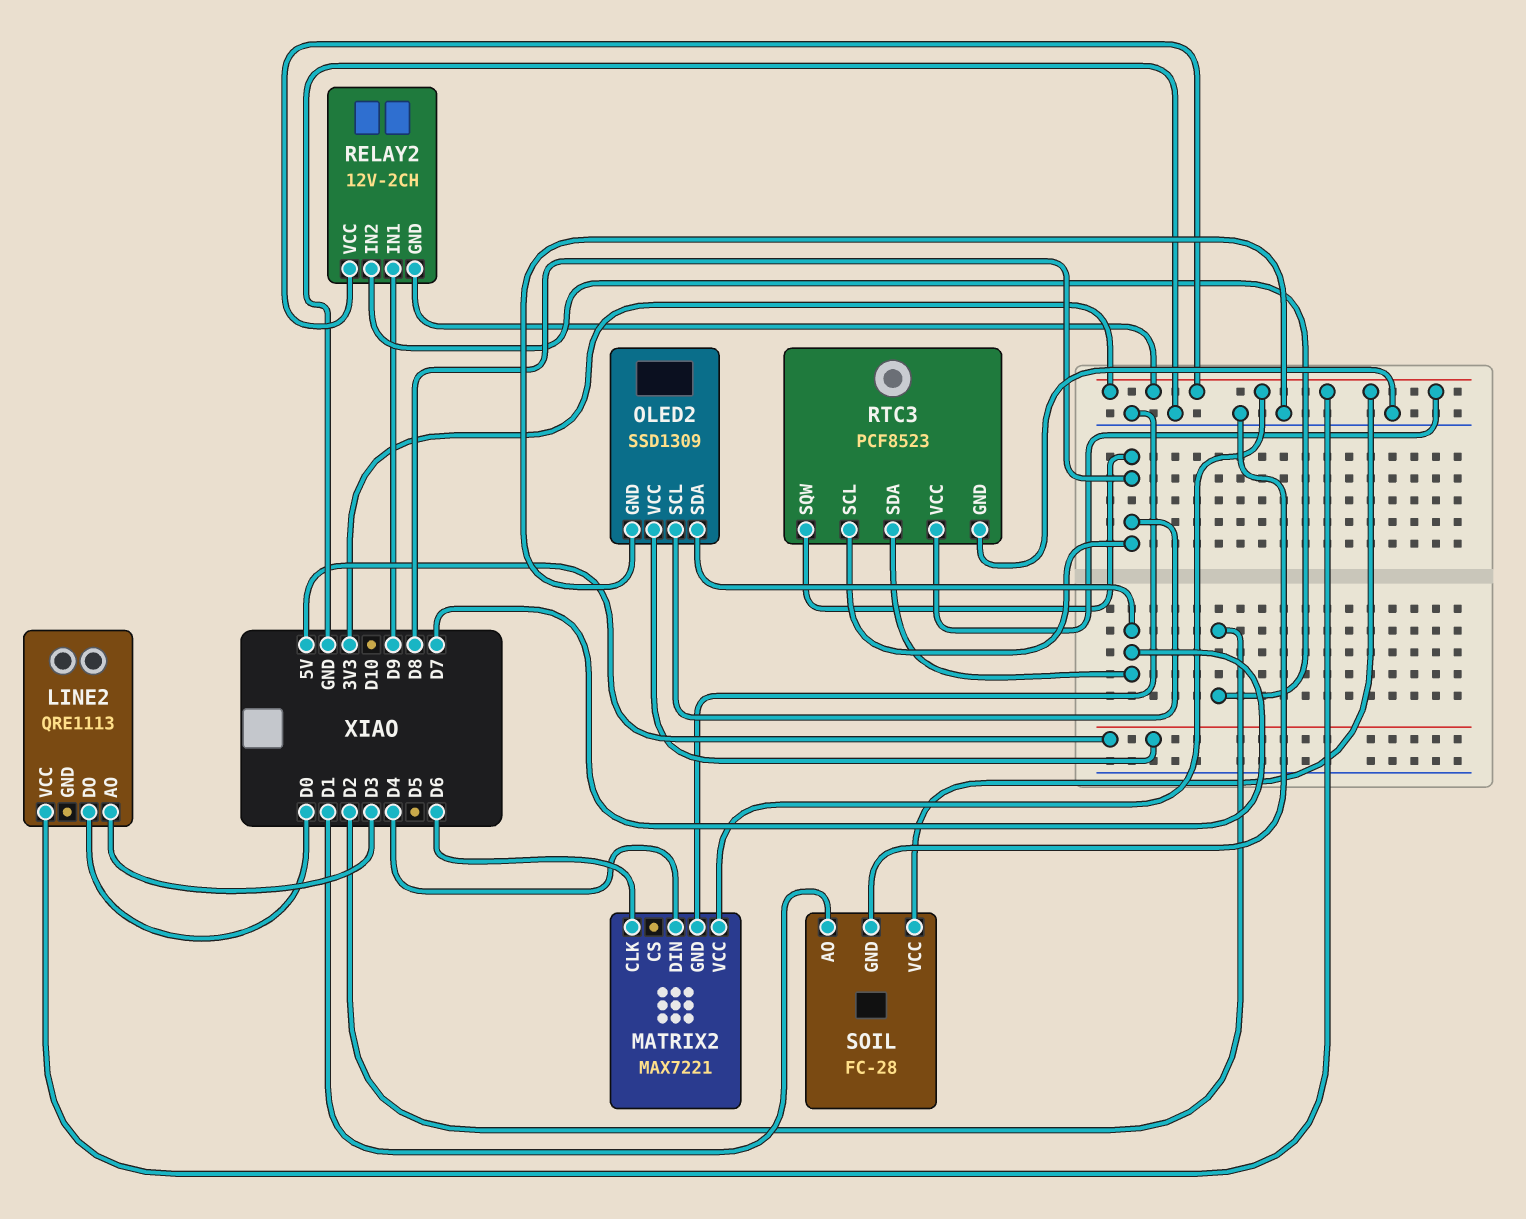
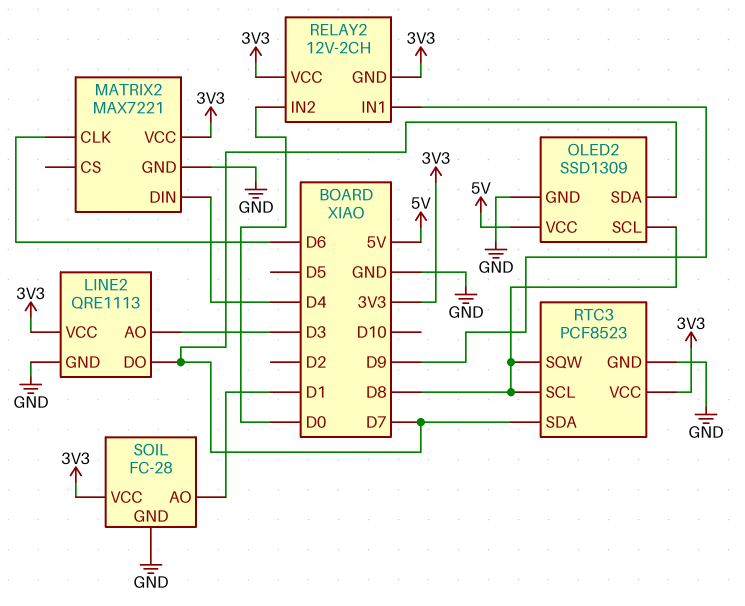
LINE2 pin DO: D0 -> D7
LINE2 pin GND: none -> GND
RELAY2 pin IN2: D2 -> D0

